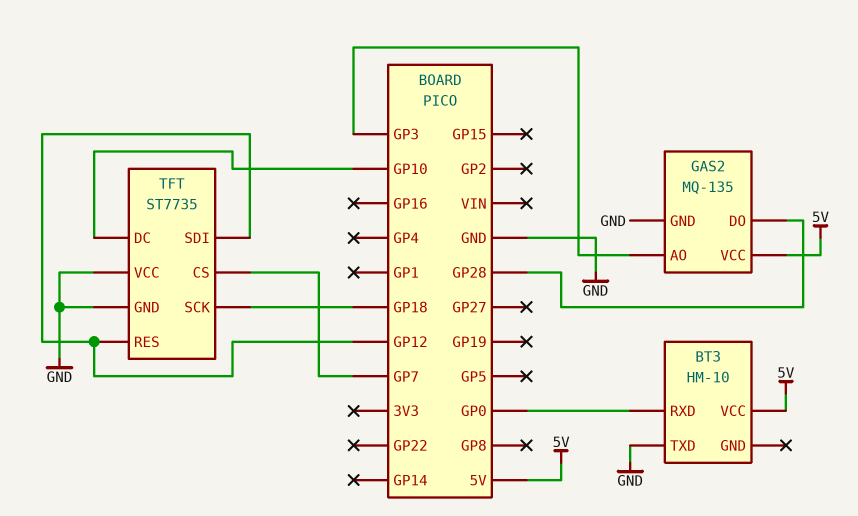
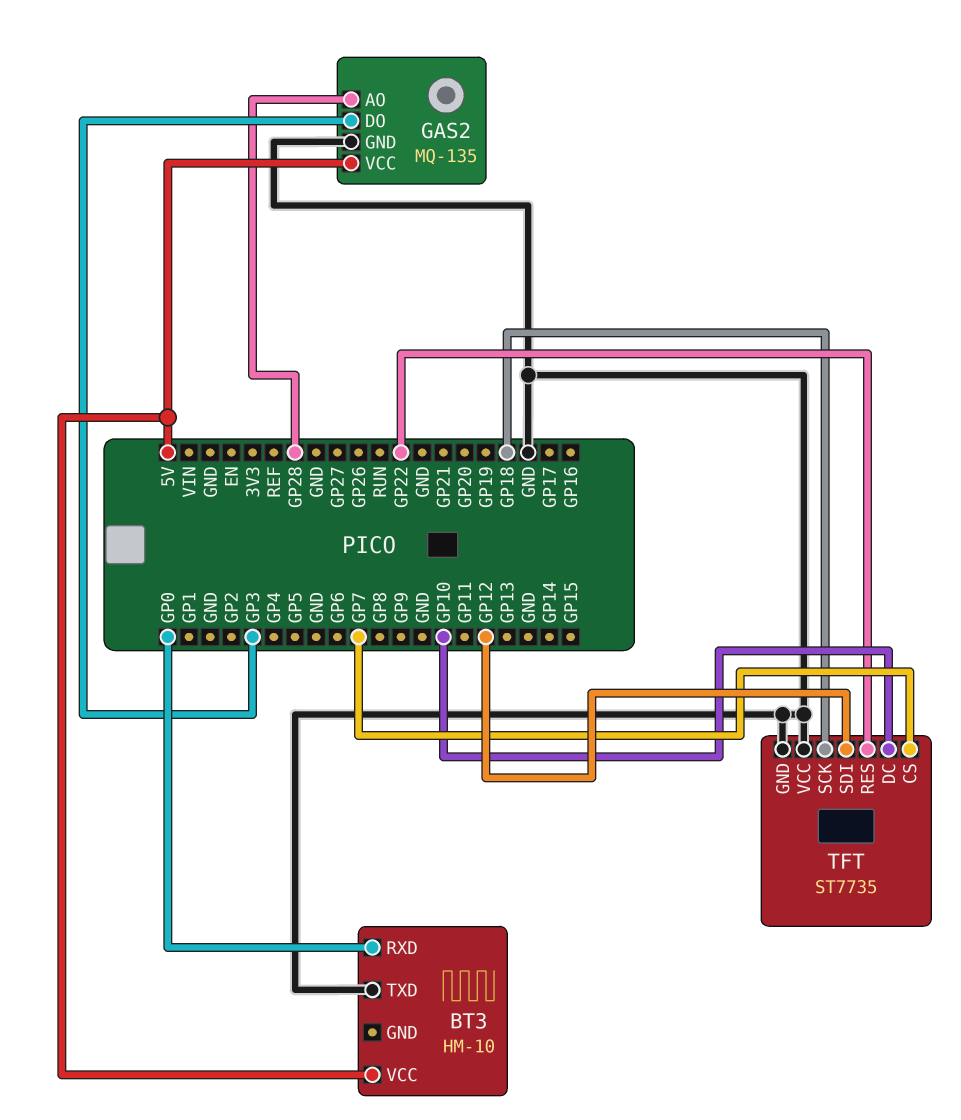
GAS2 pin AO: GP3 -> GP28
GAS2 pin DO: GP28 -> GP3
TFT pin RES: GP12 -> GP22

